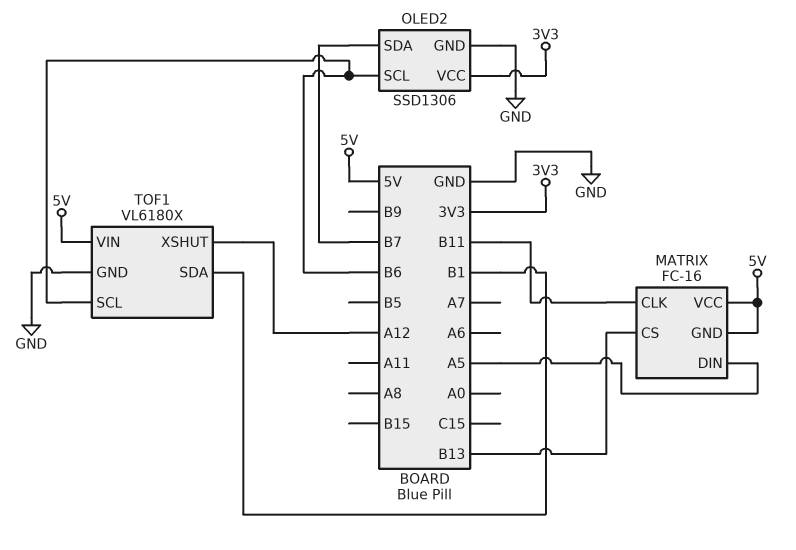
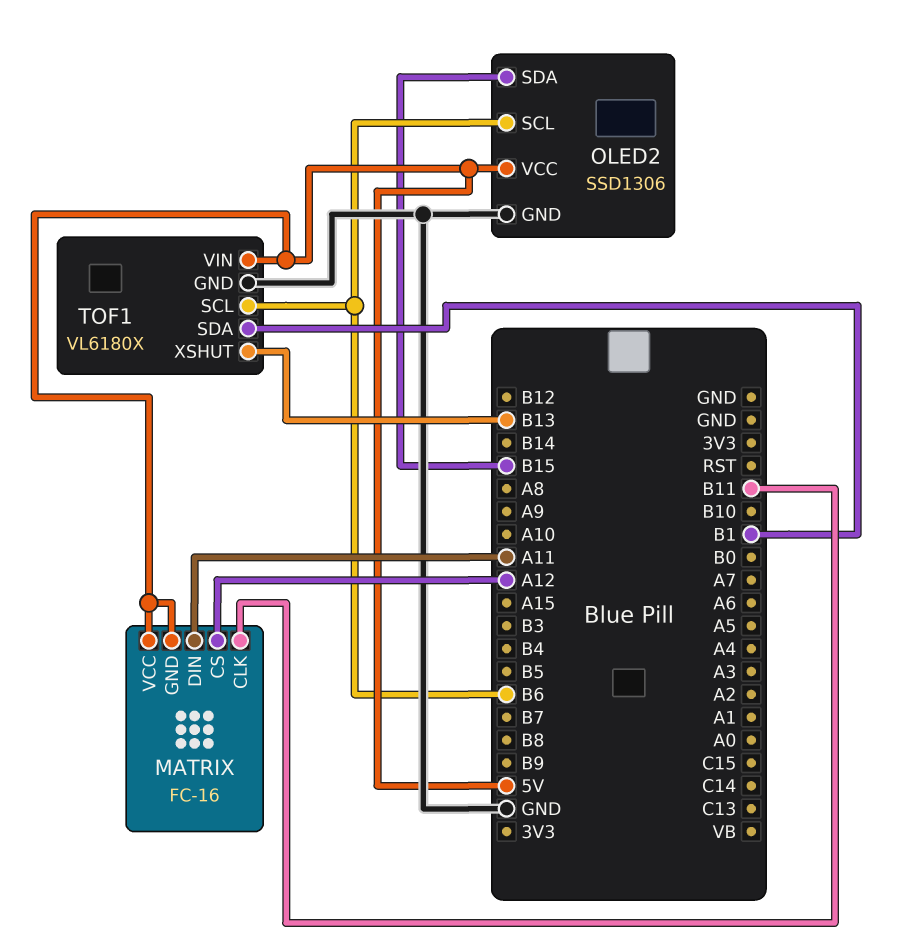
MATRIX pin CS: B13 -> A12
MATRIX pin DIN: A5 -> A11
OLED2 pin SDA: B7 -> B15
OLED2 pin VCC: 3V3 -> 5V
TOF1 pin XSHUT: A12 -> B13

